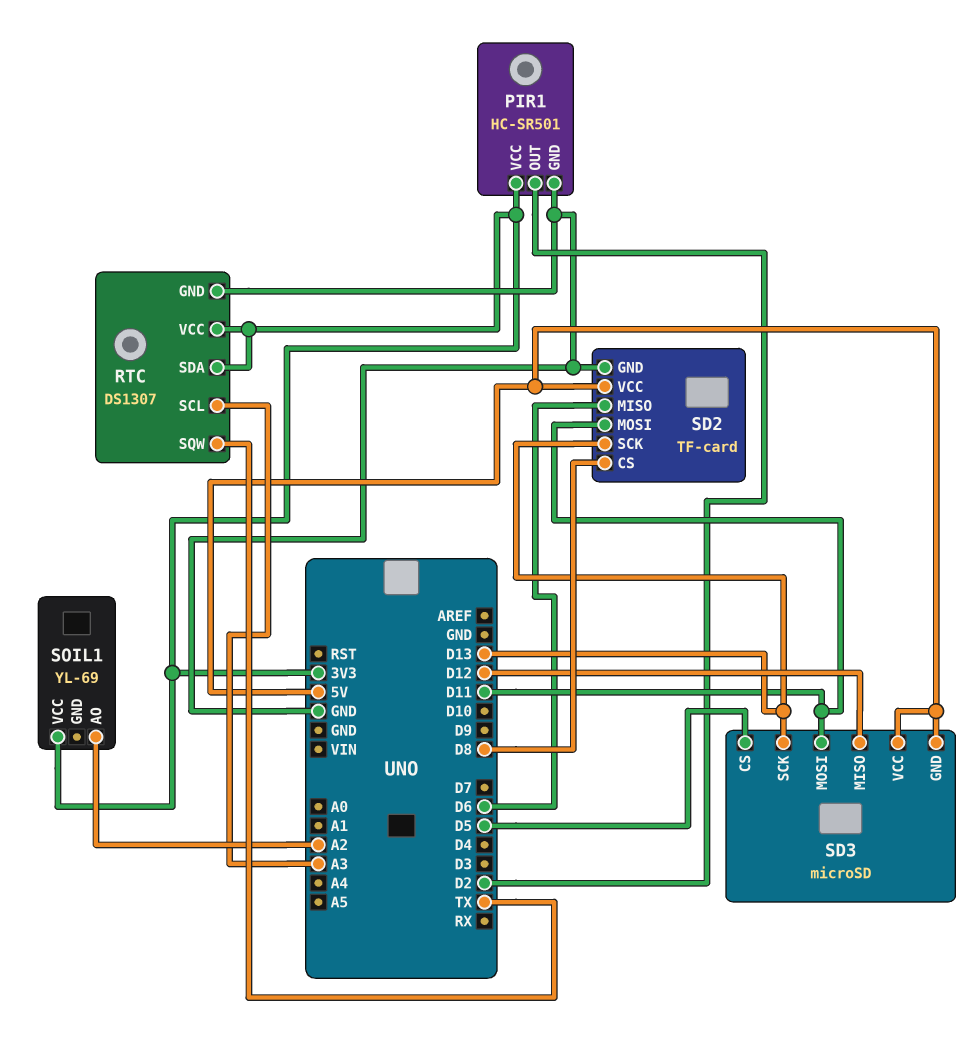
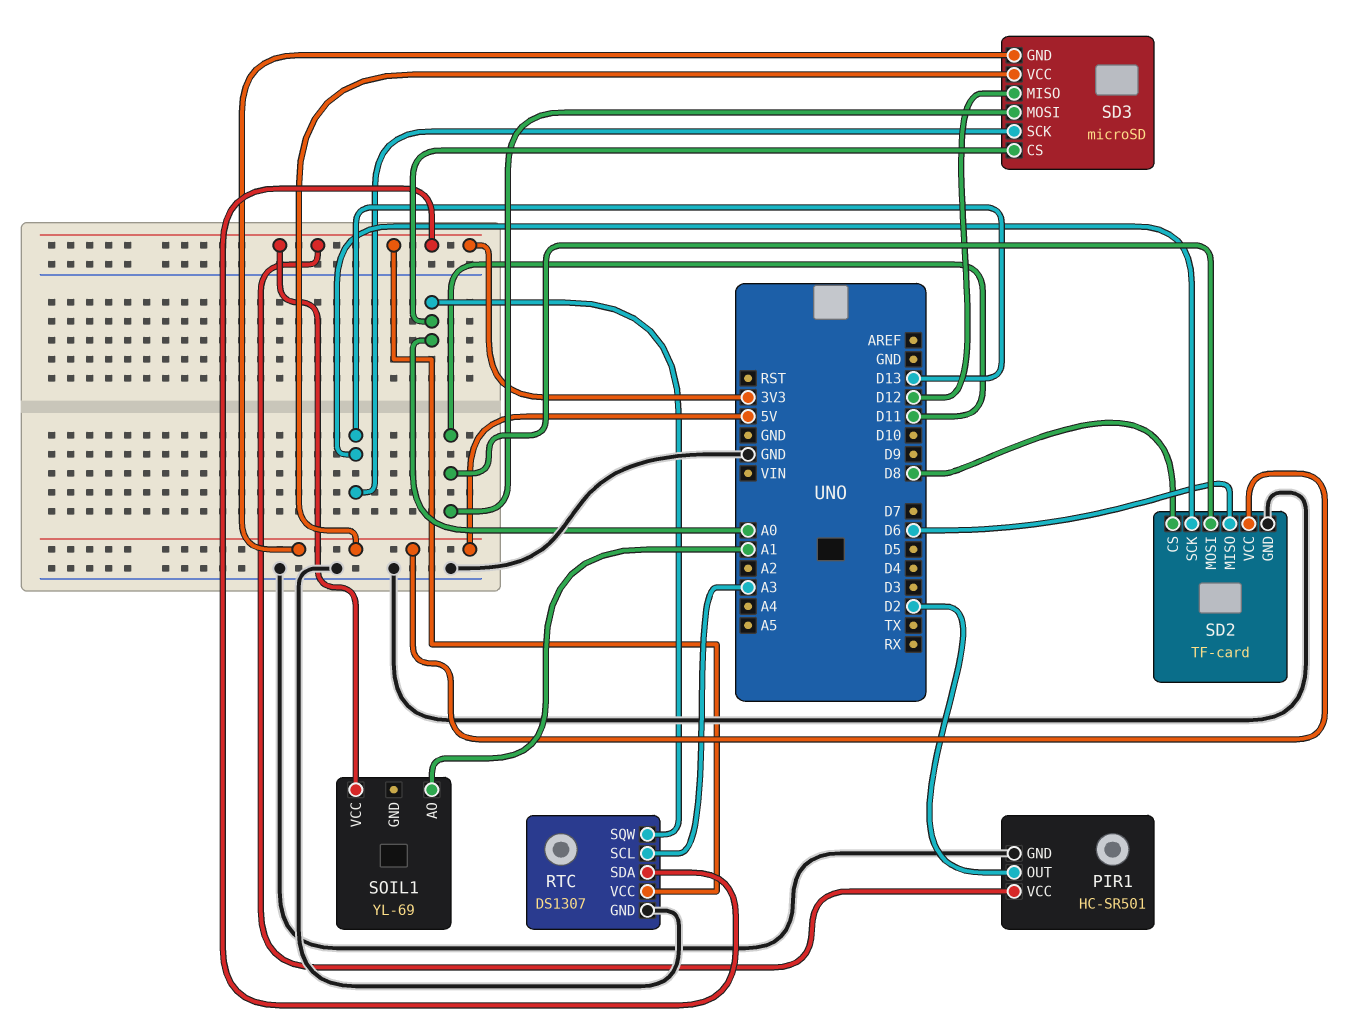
RTC pin SQW: TX -> A0
SD3 pin CS: D5 -> A0
SOIL1 pin AO: A2 -> A1

